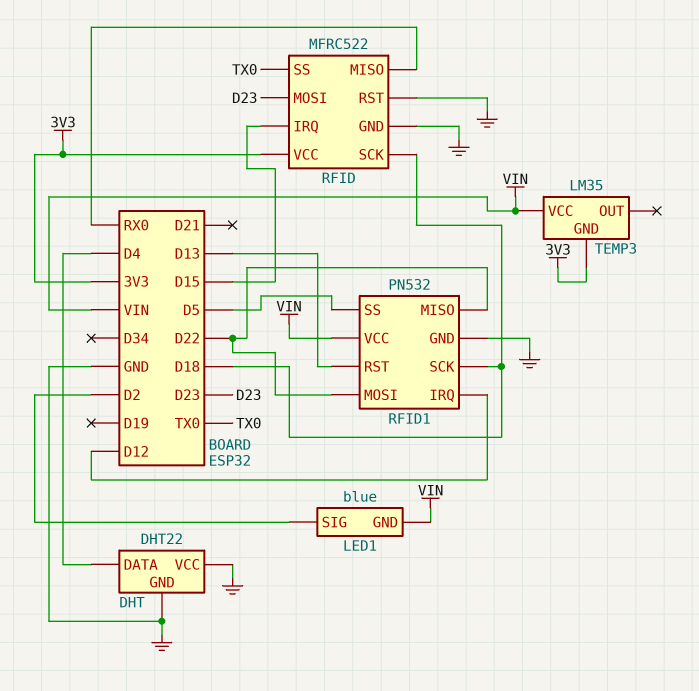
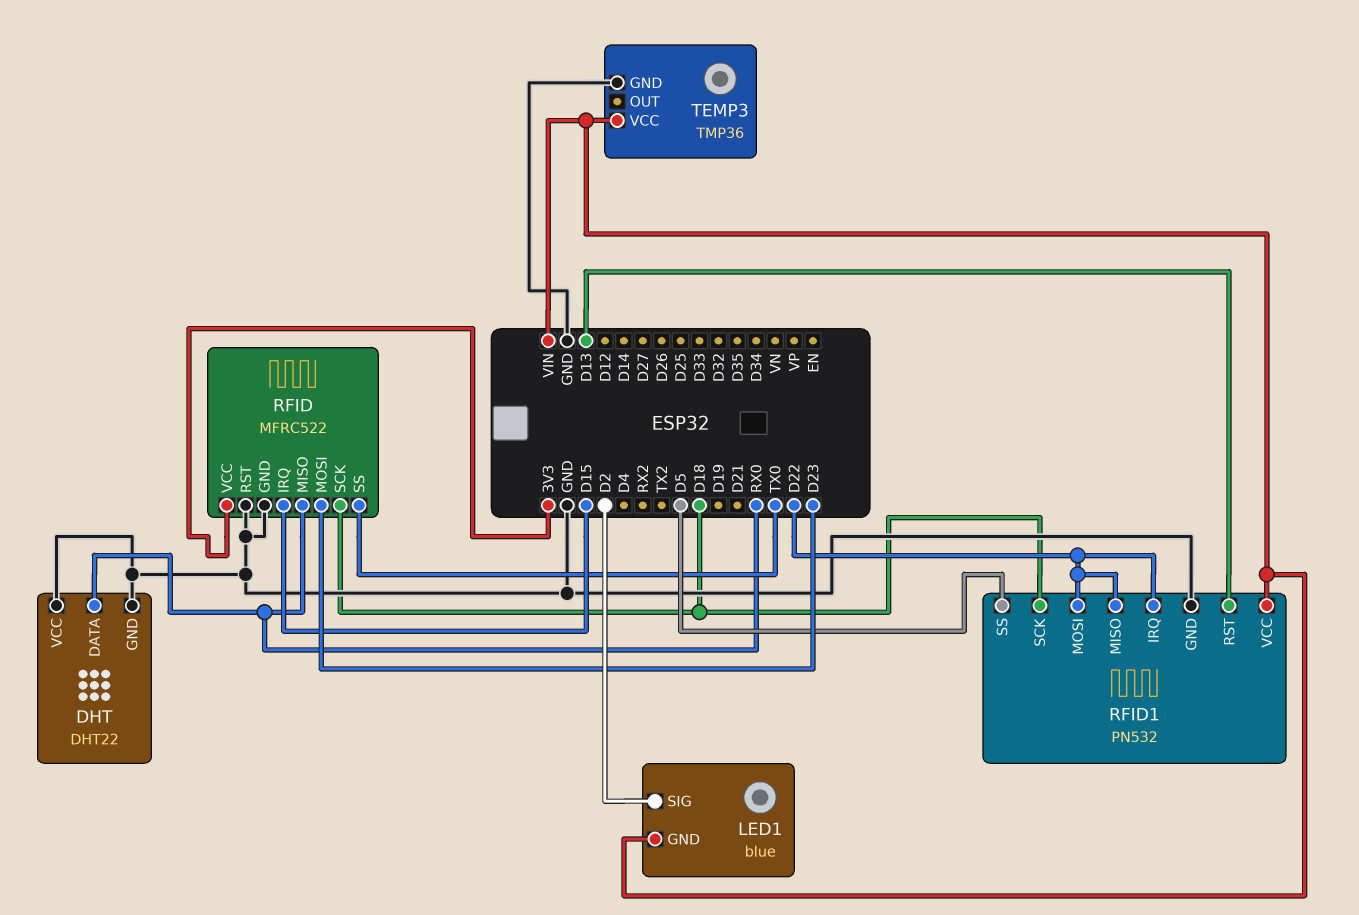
DHT pin DATA: D4 -> RX0
RFID1 pin IRQ: D12 -> D22
TEMP3: LM35 -> TMP36
TEMP3 pin GND: 3V3 -> GND

